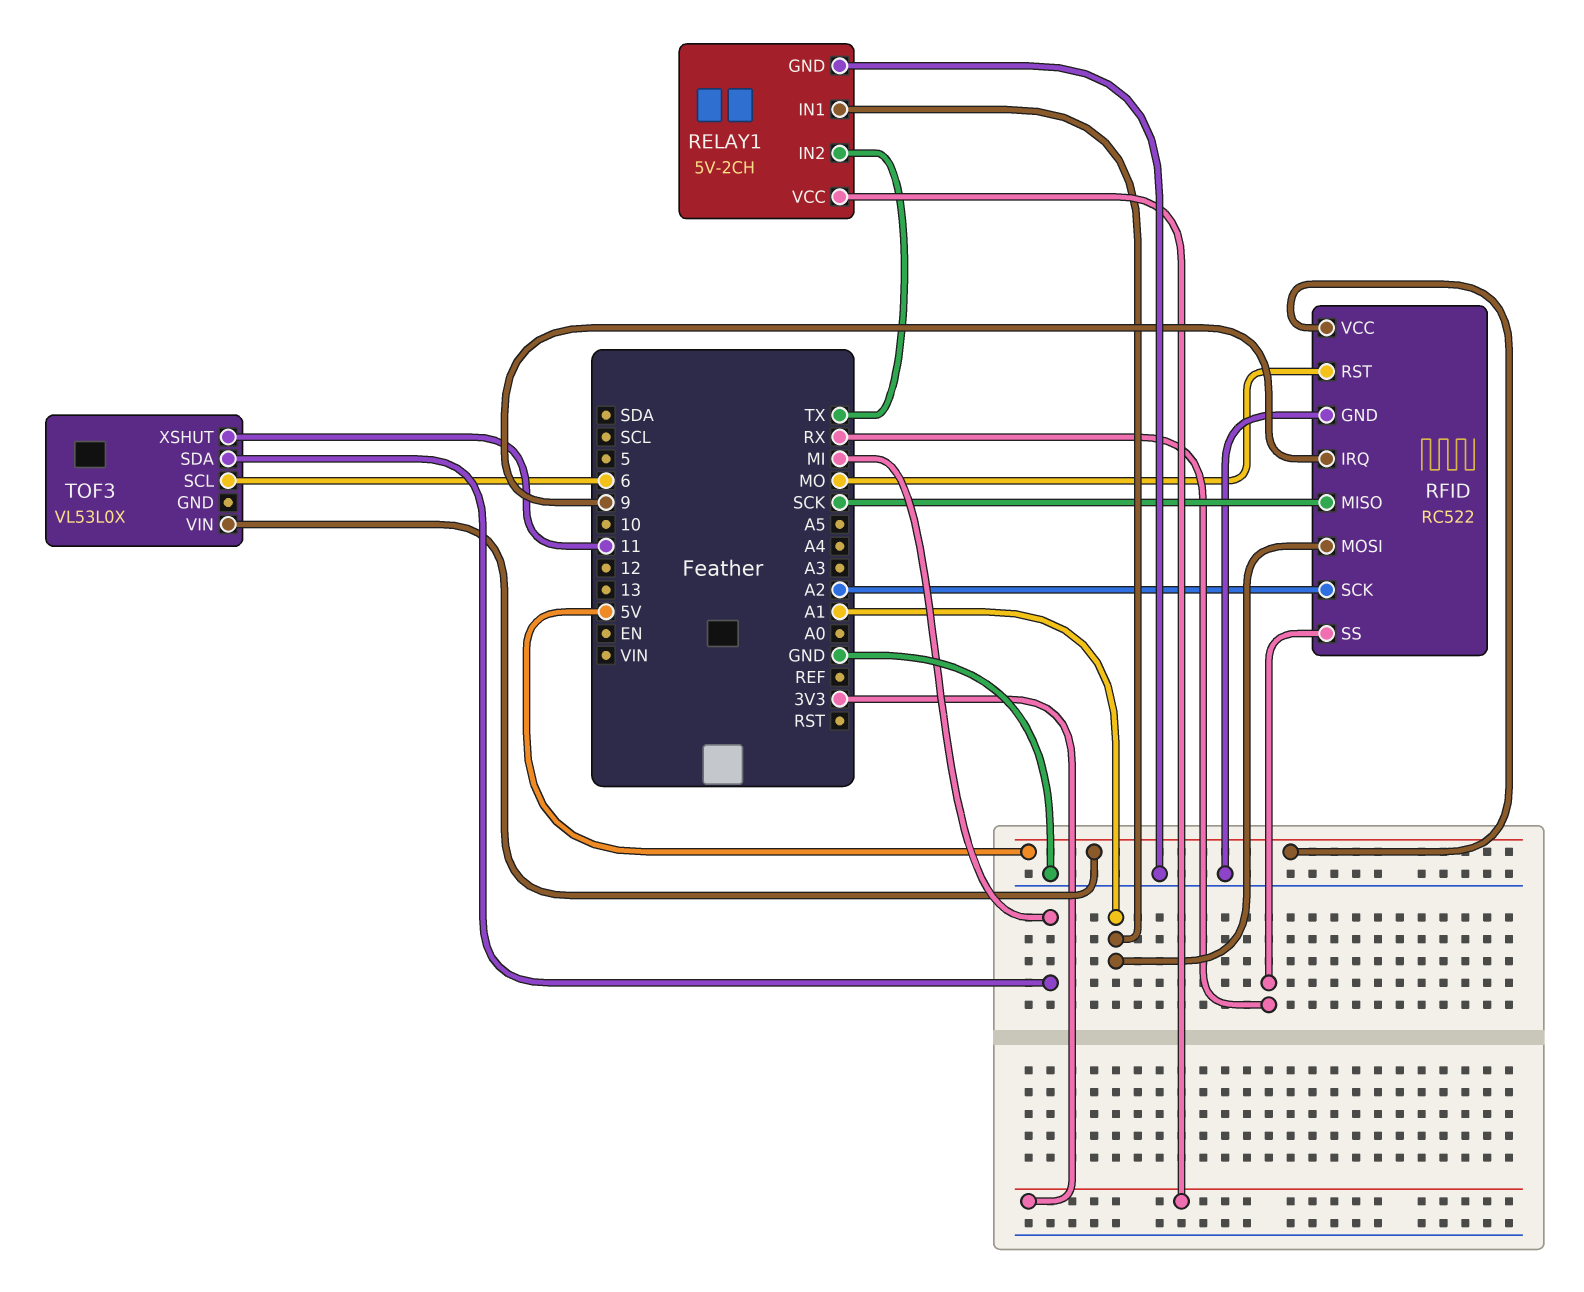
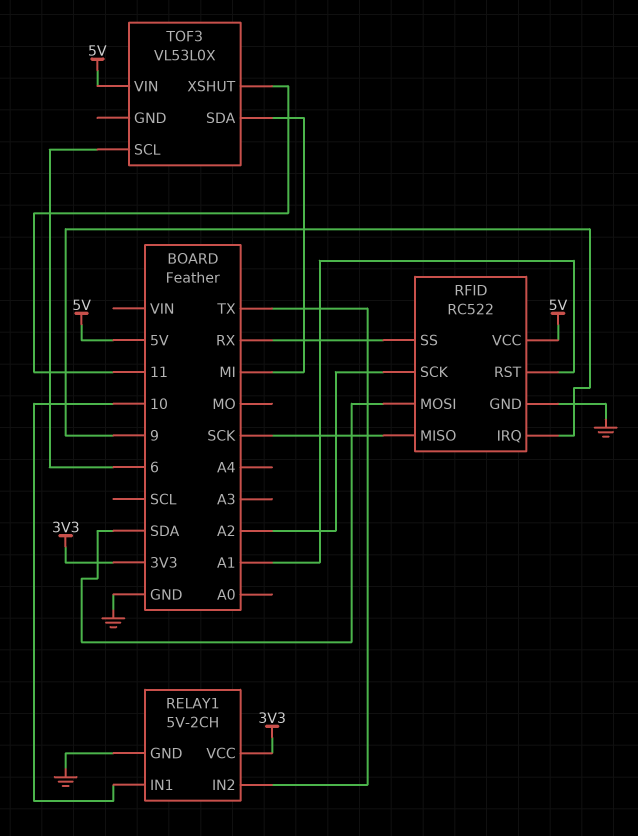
RELAY1 pin IN1: A1 -> 10
RFID pin MOSI: A1 -> SDA
RFID pin RST: MO -> A1

